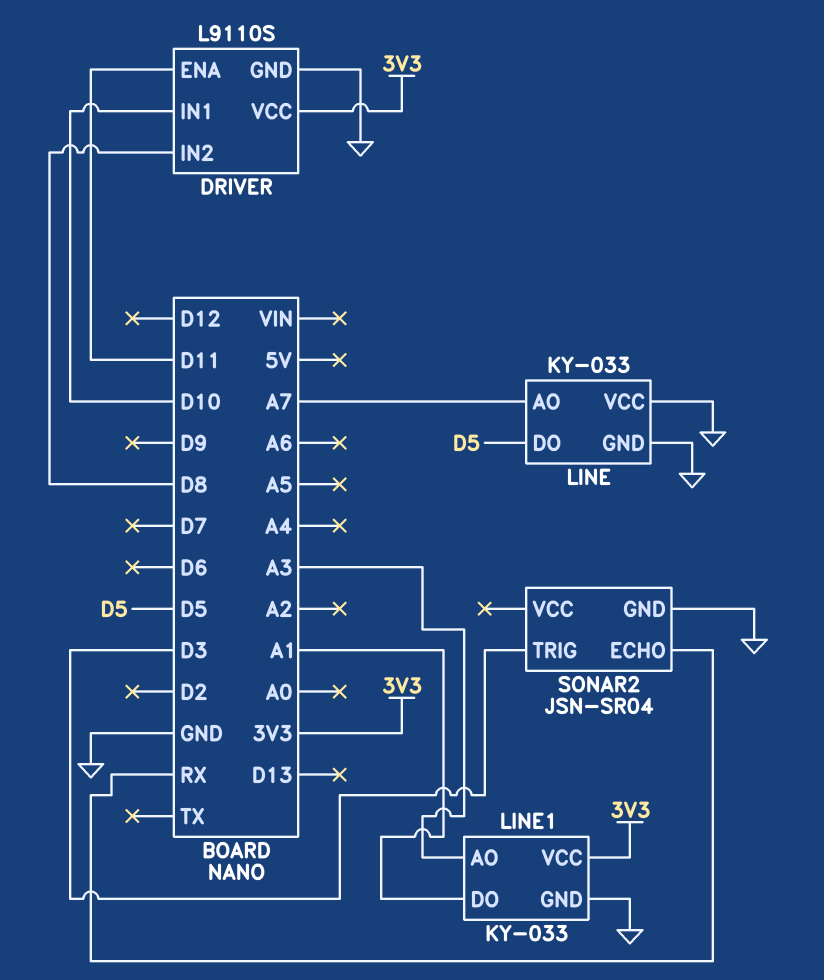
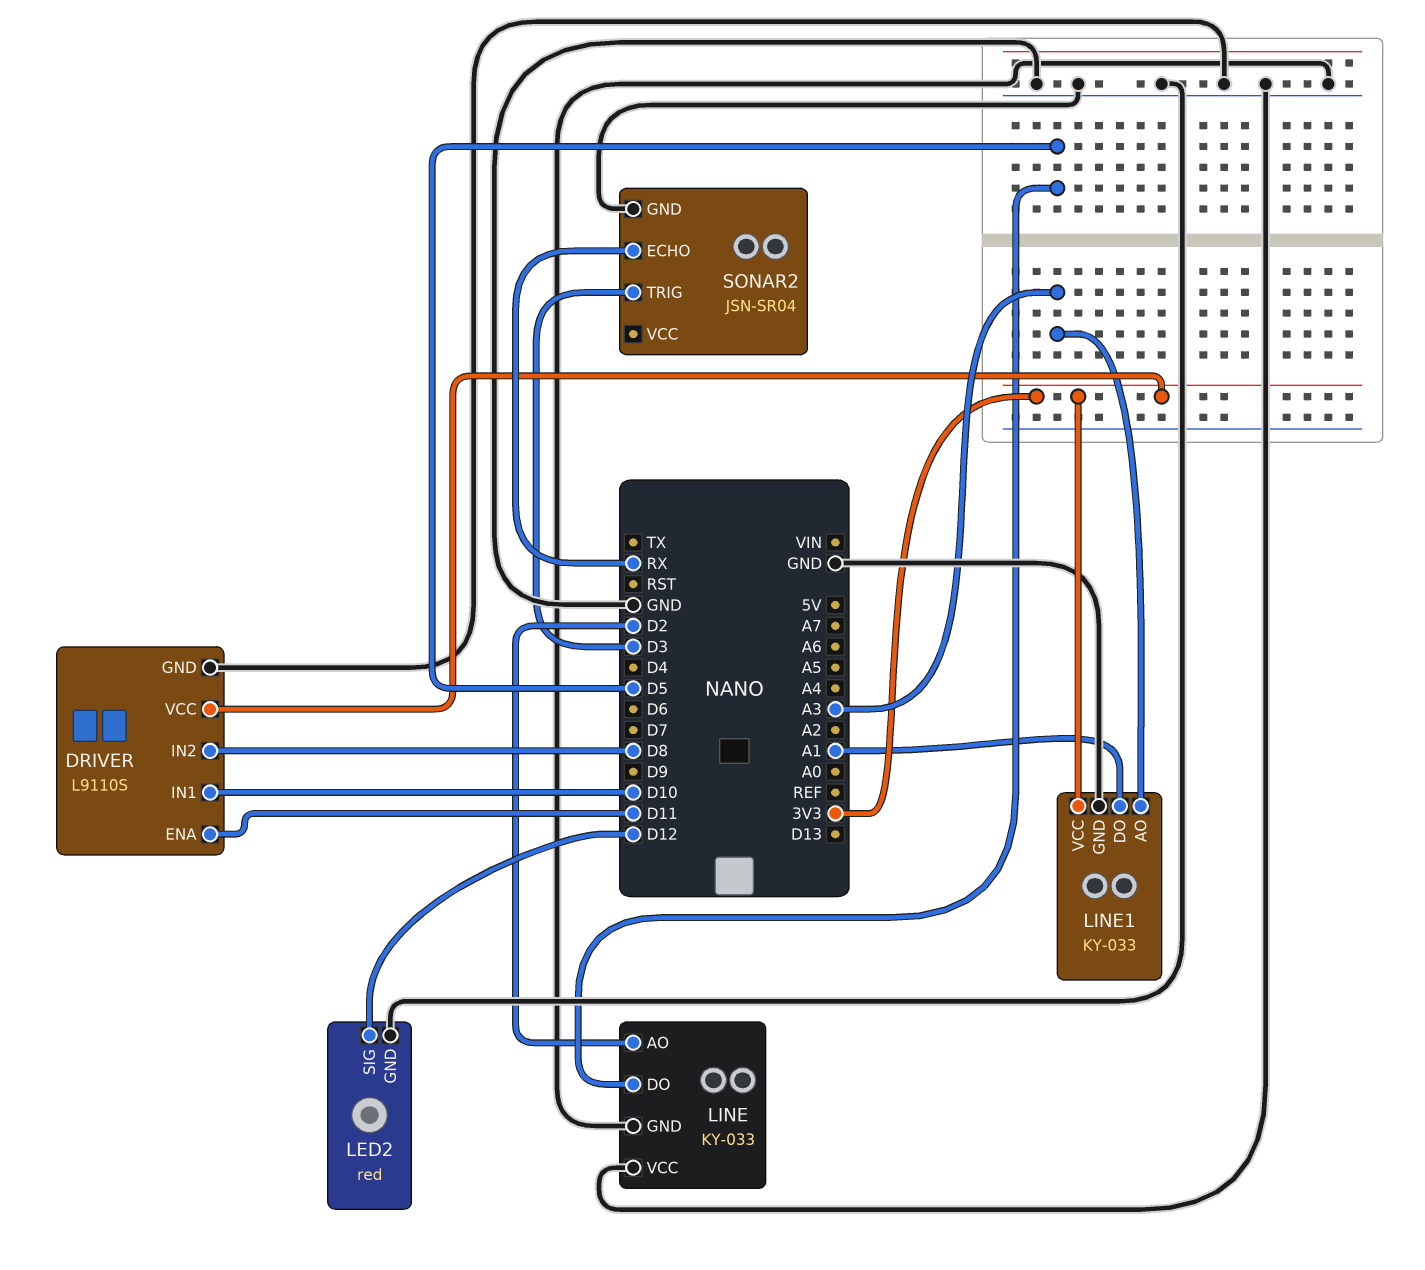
LED2: none -> red
LED2 pin GND: none -> GND
LED2 pin SIG: none -> D12
LINE pin AO: A7 -> D2

